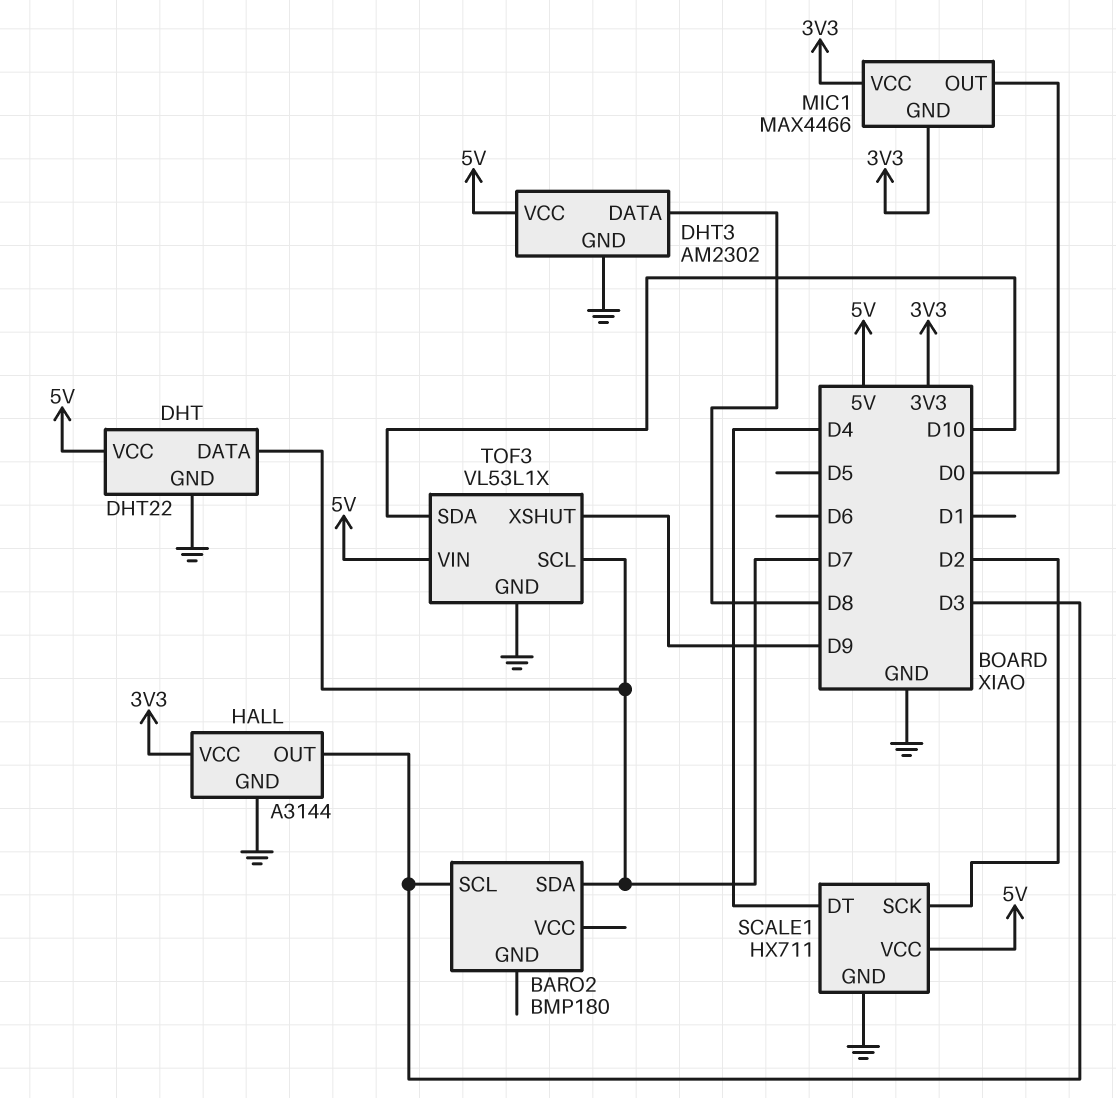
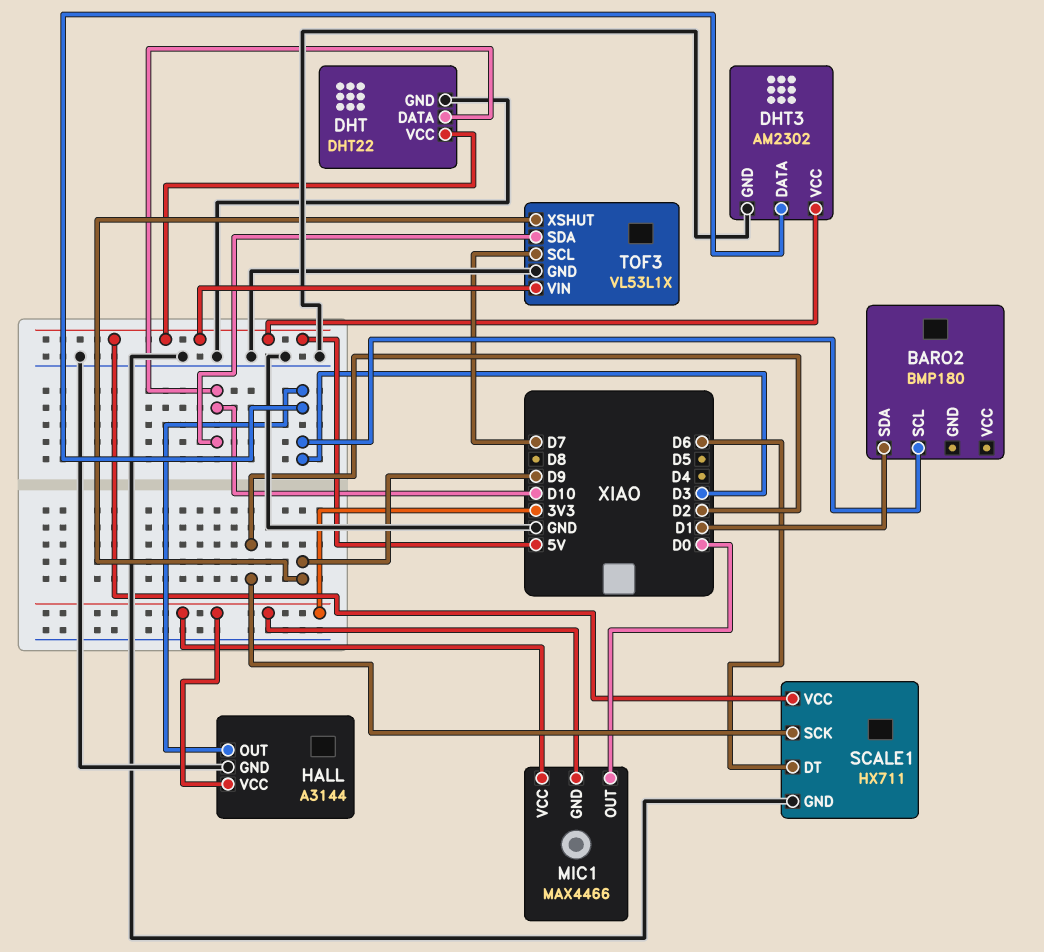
BARO2 pin SDA: D7 -> D1
DHT pin DATA: D7 -> D10
DHT3 pin DATA: D8 -> D3
SCALE1 pin DT: D4 -> D6

